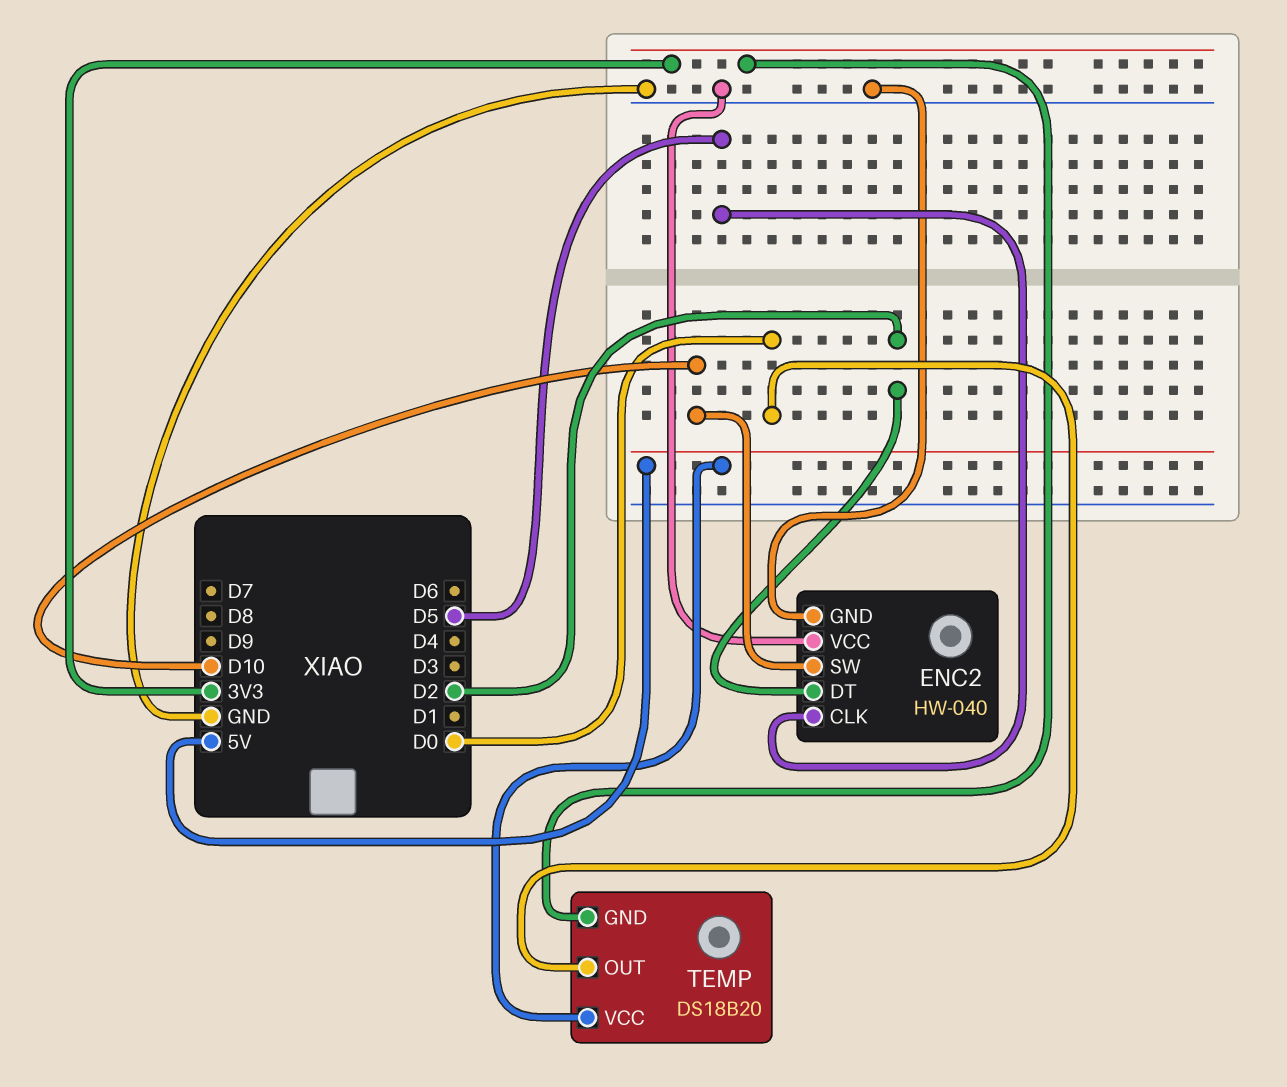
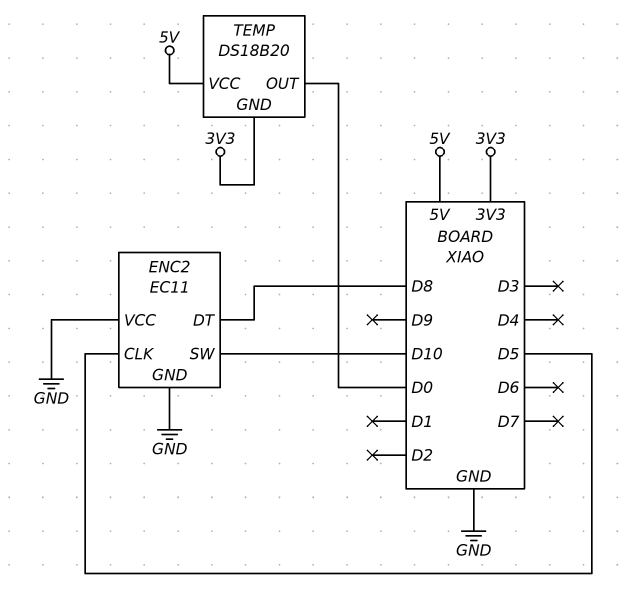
ENC2: HW-040 -> EC11
ENC2 pin DT: D2 -> D8

